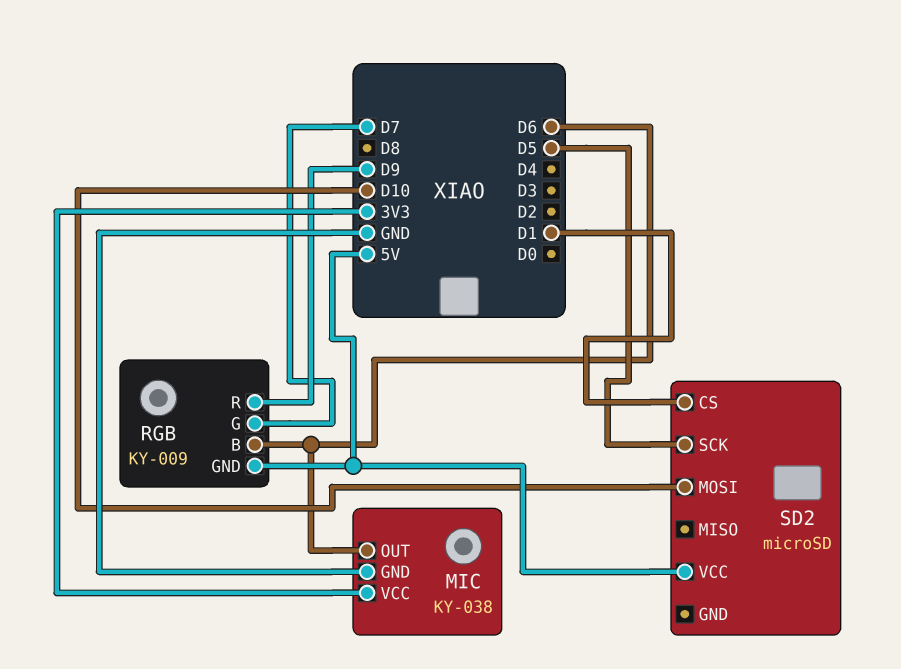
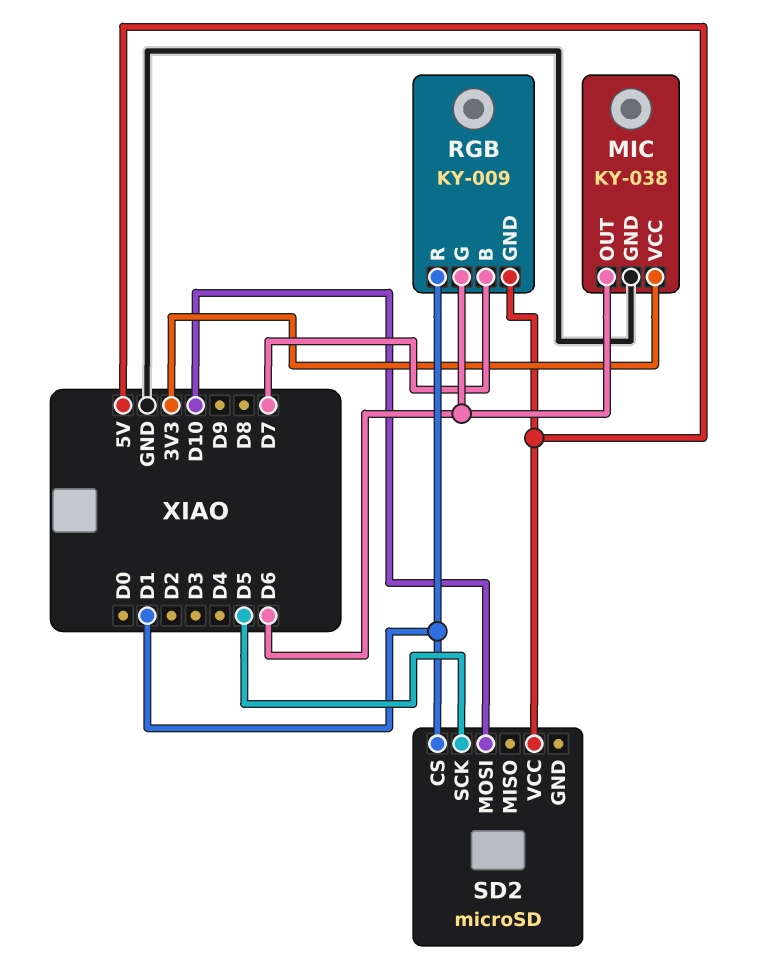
RGB pin B: D6 -> D7
RGB pin G: D7 -> D6
RGB pin R: D9 -> D1

